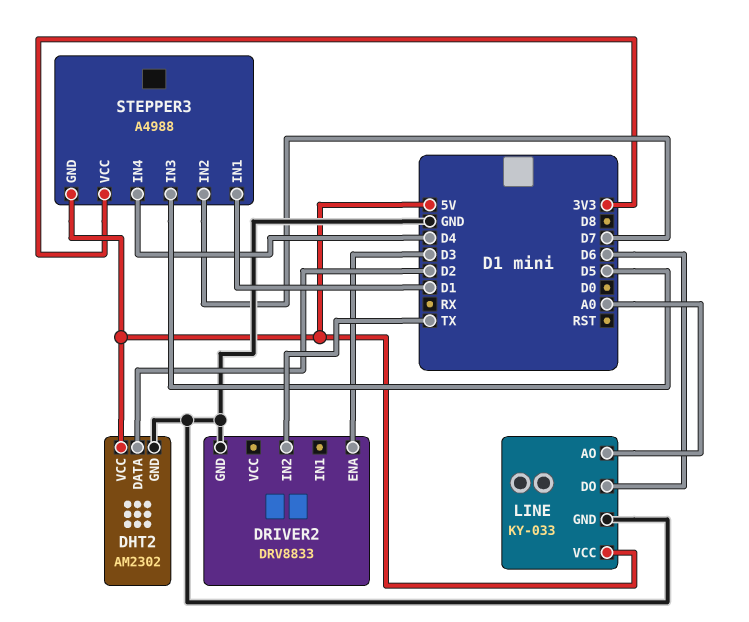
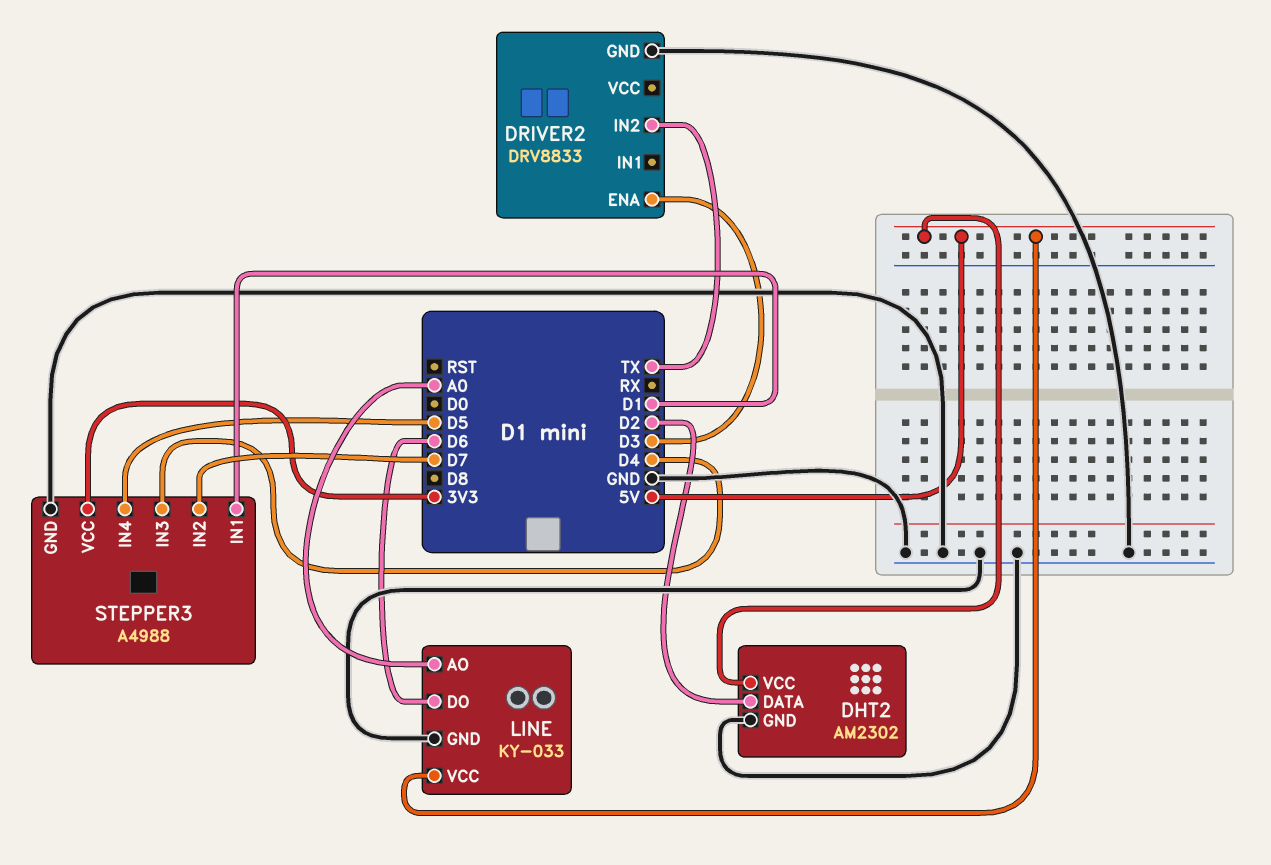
STEPPER3 pin GND: 5V -> GND
STEPPER3 pin IN3: D5 -> D4
STEPPER3 pin IN4: D4 -> D5

